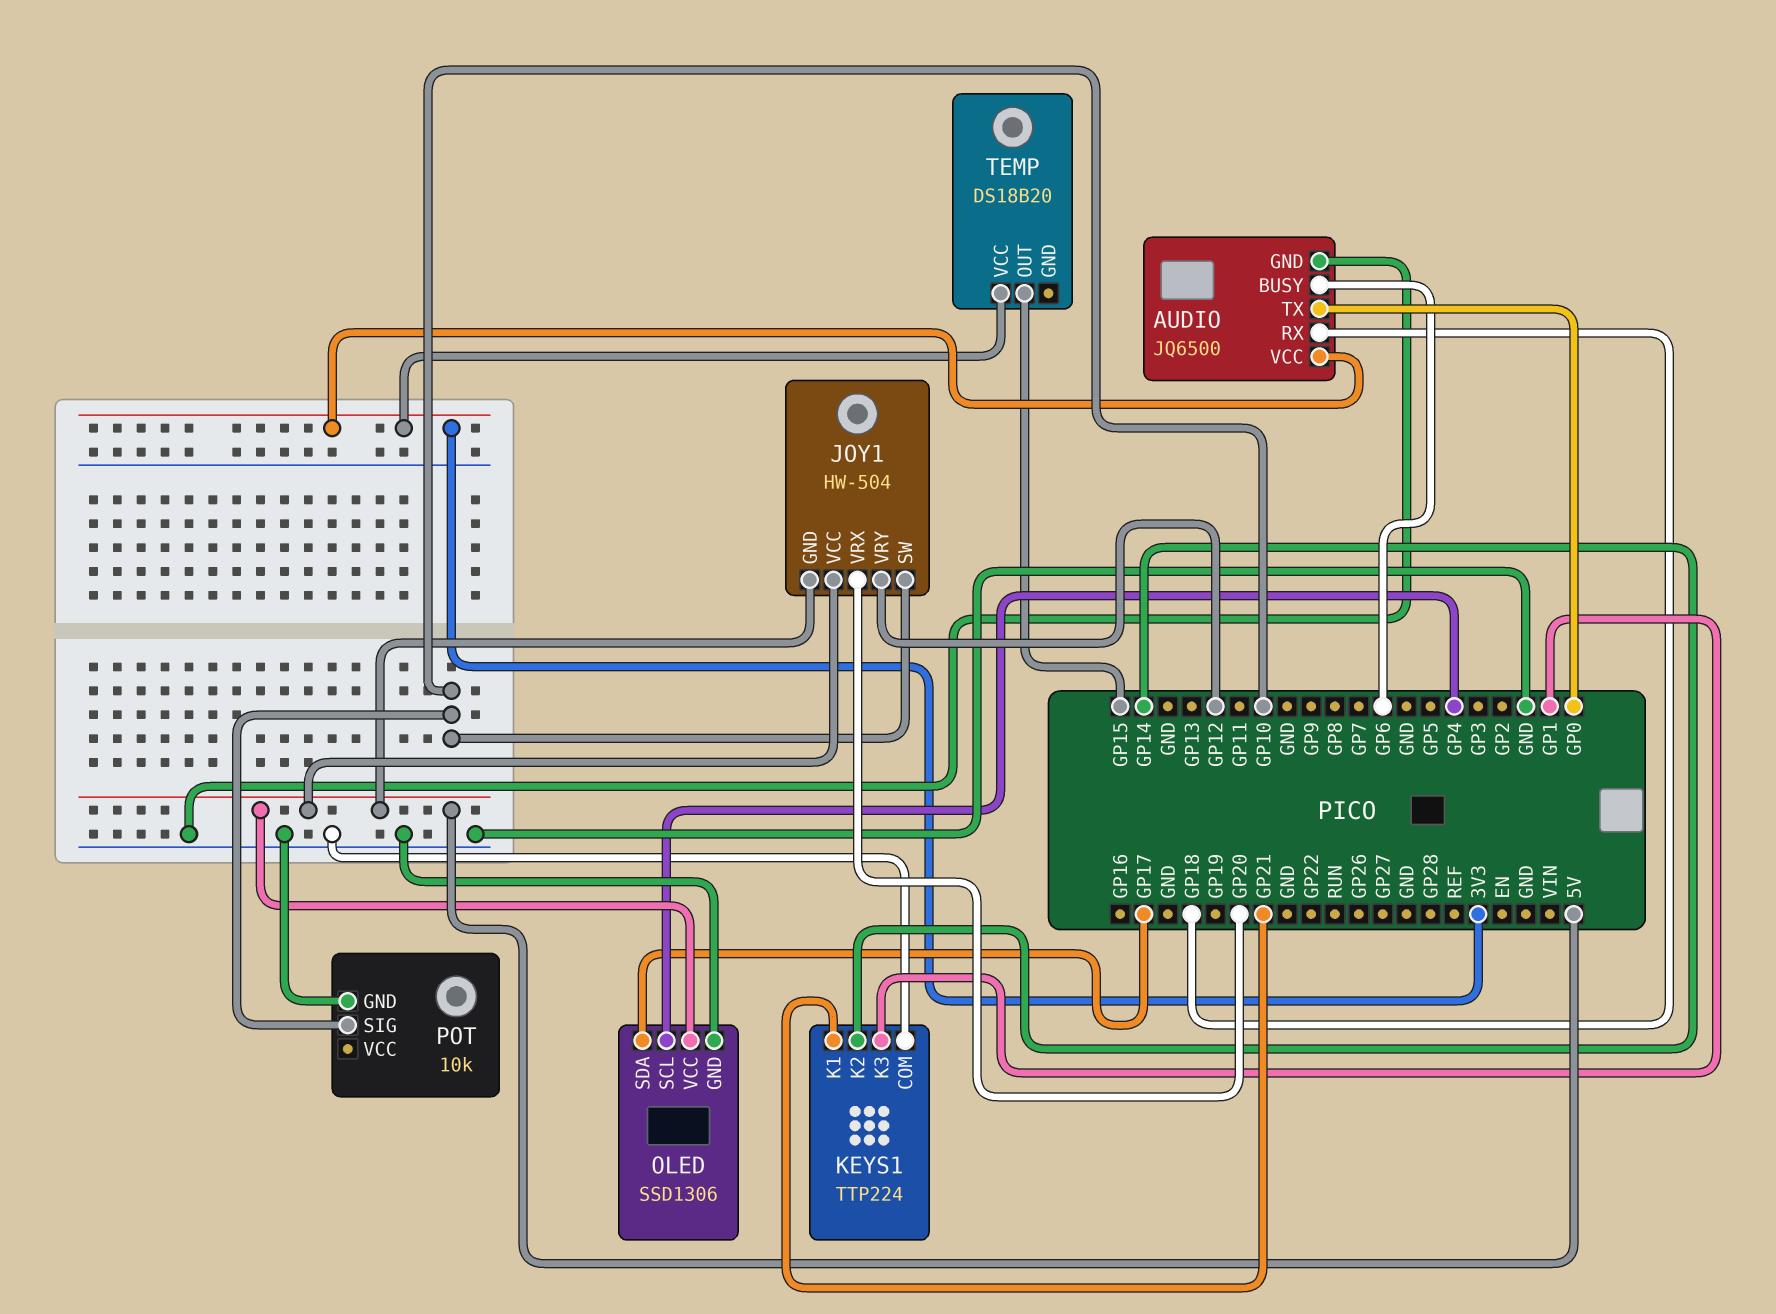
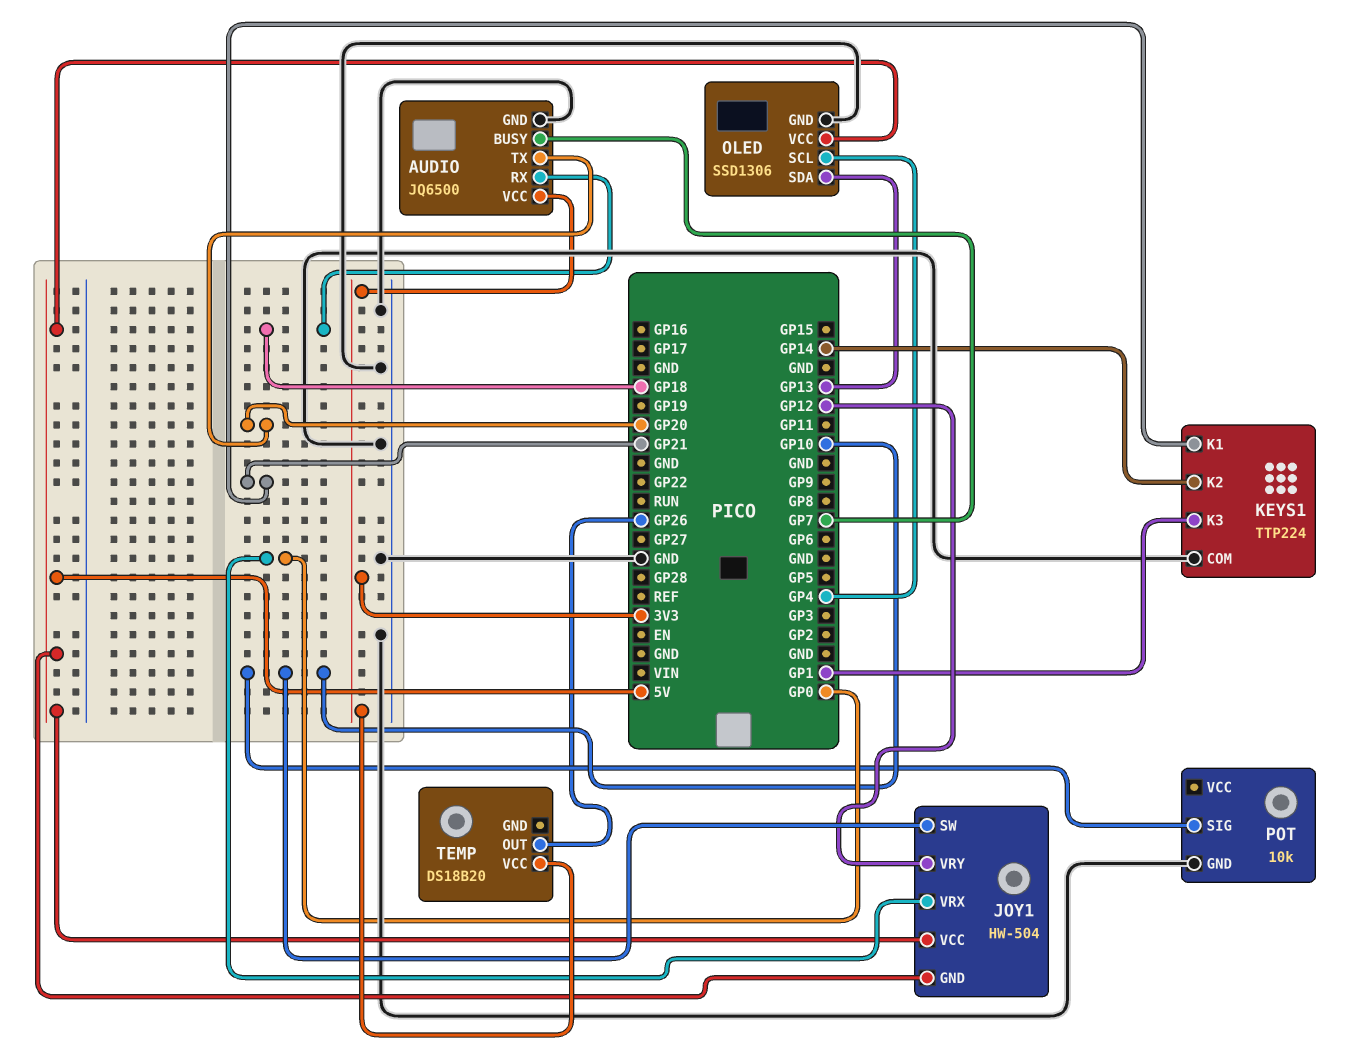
AUDIO pin BUSY: GP6 -> GP7
AUDIO pin TX: GP0 -> GP20
JOY1 pin VRX: GP20 -> GP0
OLED pin SDA: GP17 -> GP13
TEMP pin OUT: GP15 -> GP26

